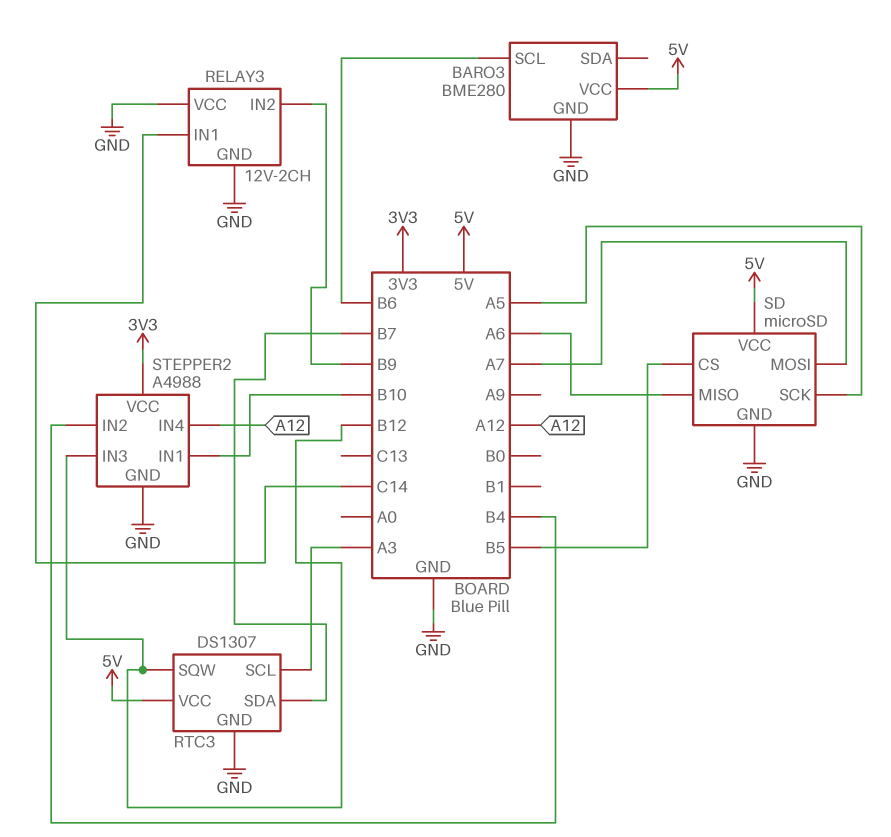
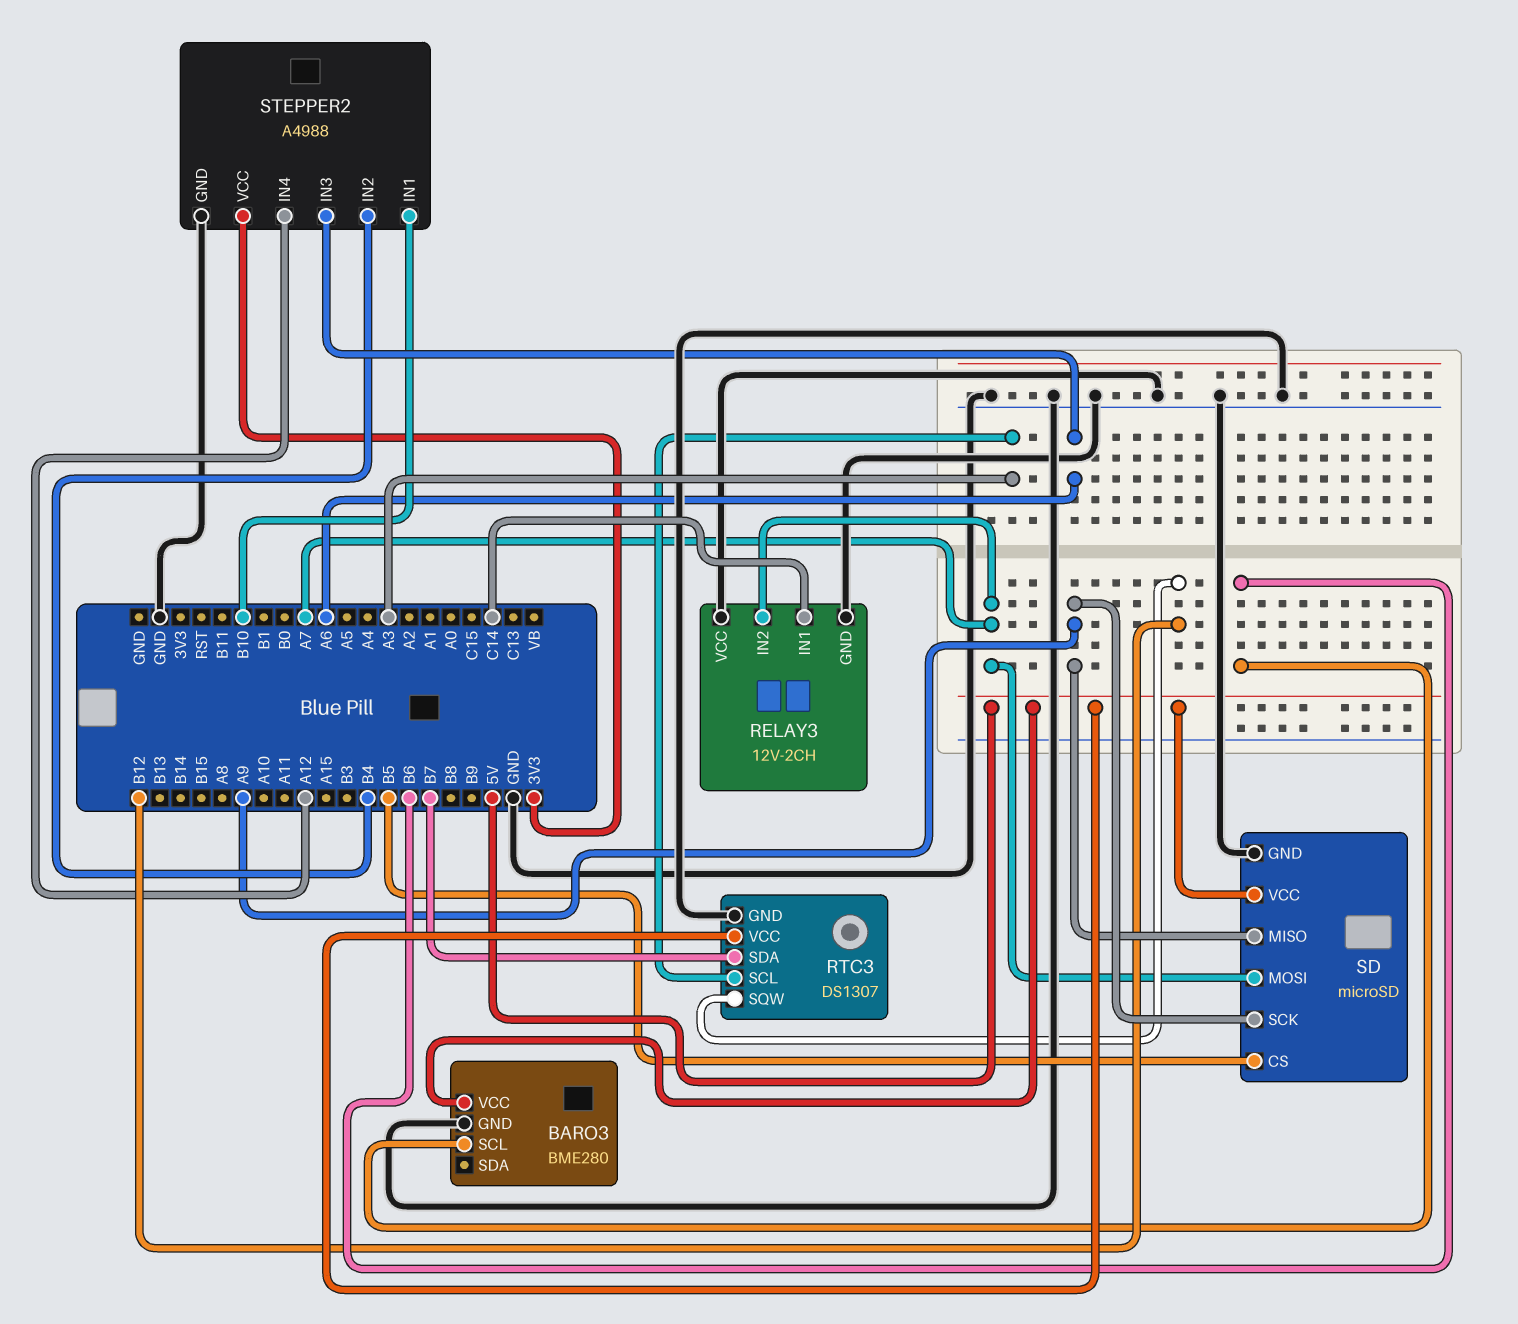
RELAY3 pin IN2: B9 -> A7
SD pin MISO: A6 -> A9
SD pin SCK: A5 -> A9
STEPPER2 pin IN3: B12 -> A6

